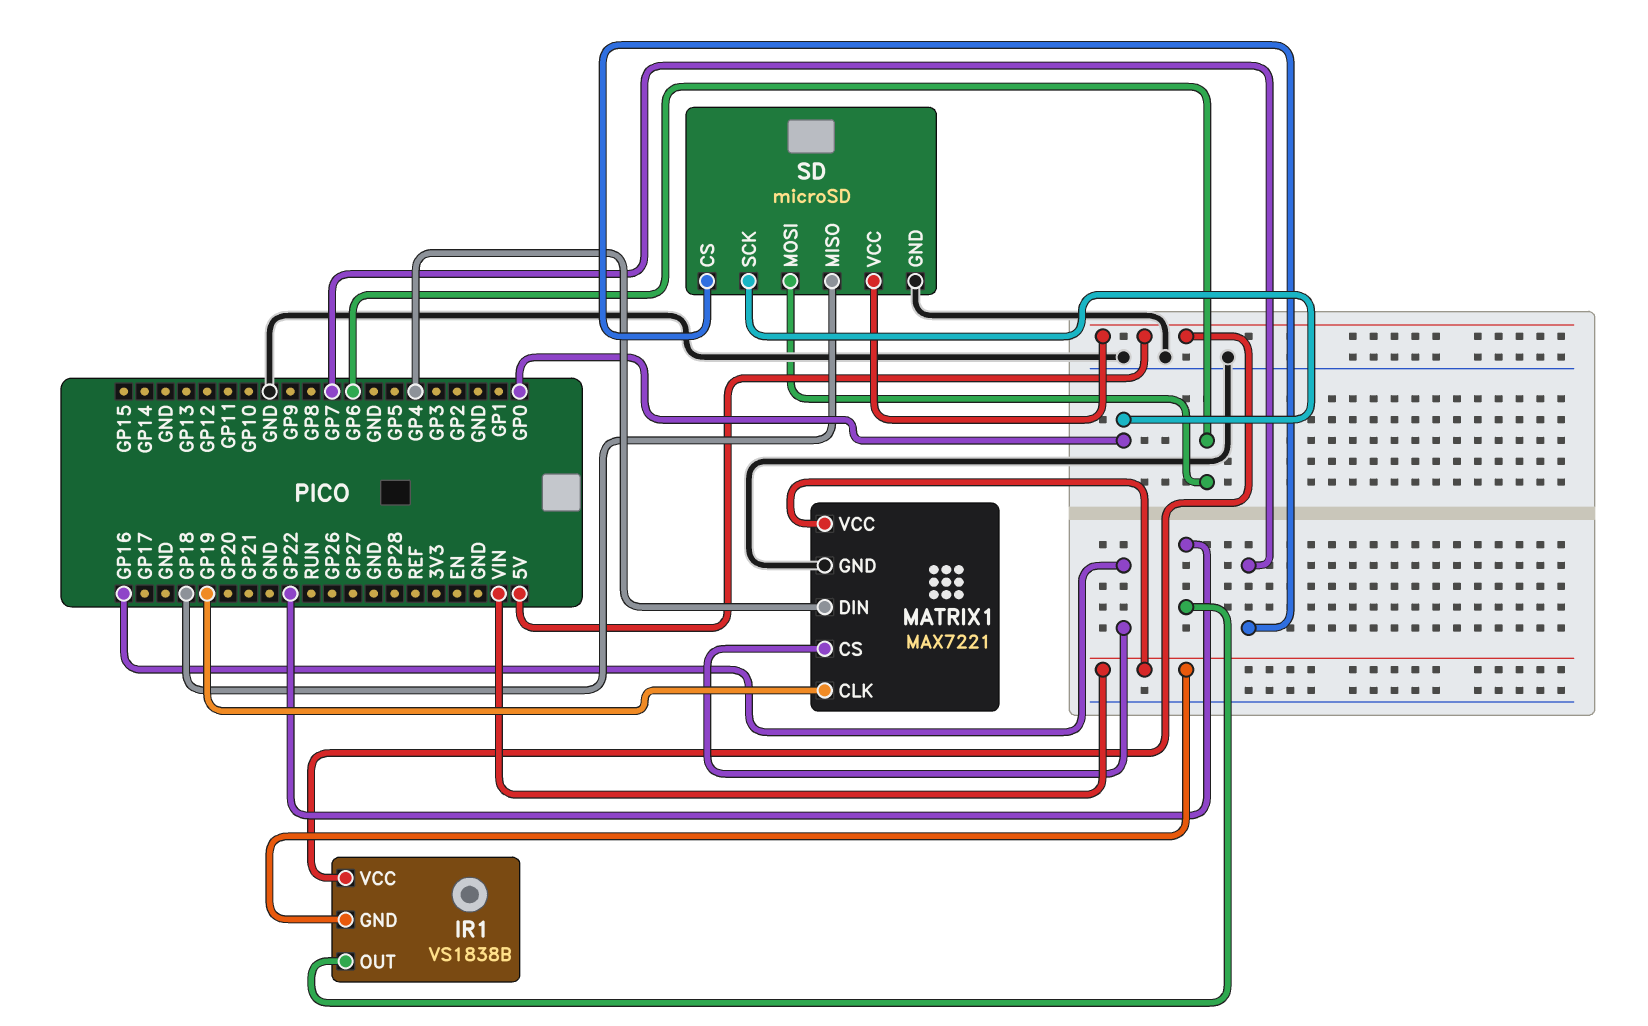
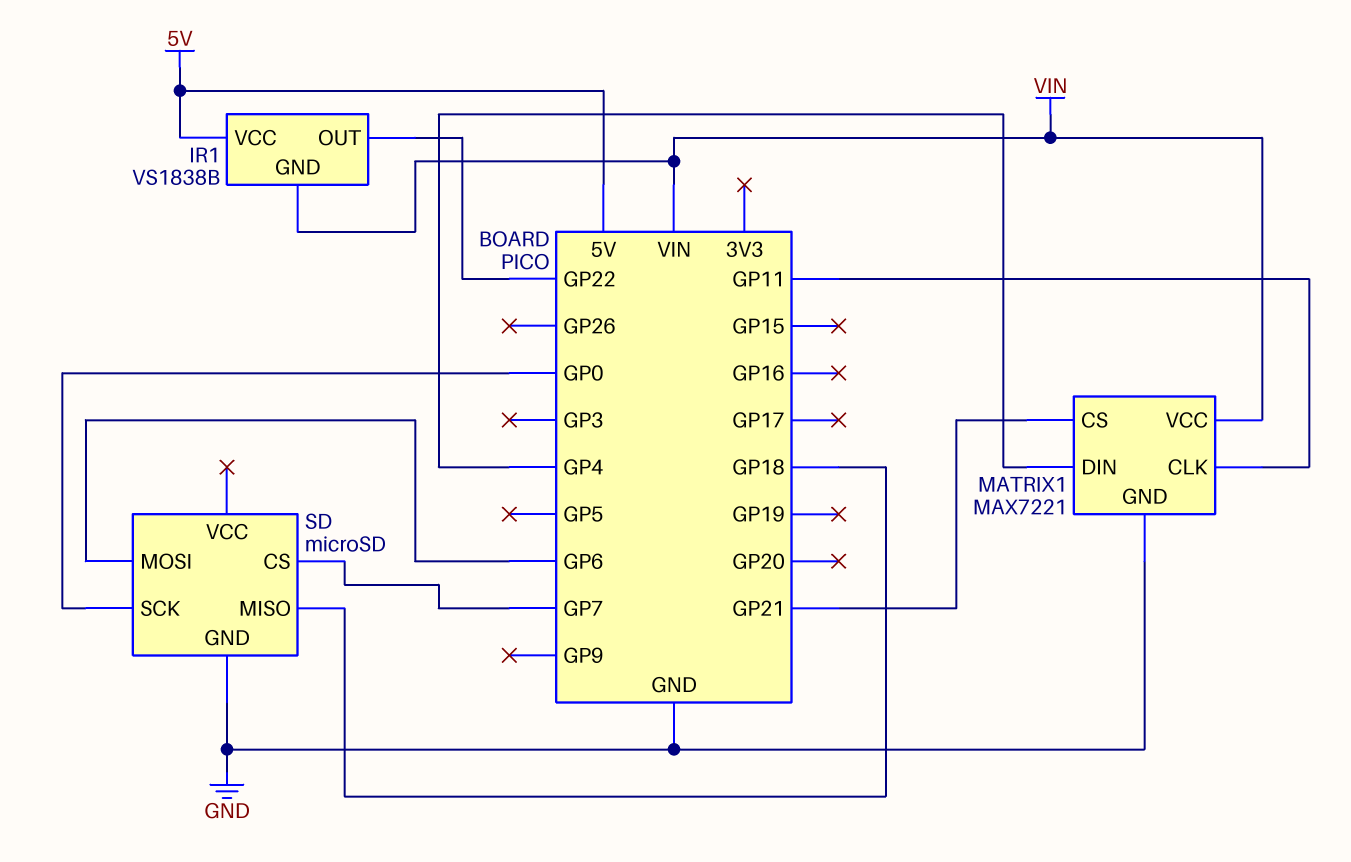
MATRIX1 pin CLK: GP19 -> GP11
MATRIX1 pin CS: GP16 -> GP21
SD pin VCC: 5V -> none

